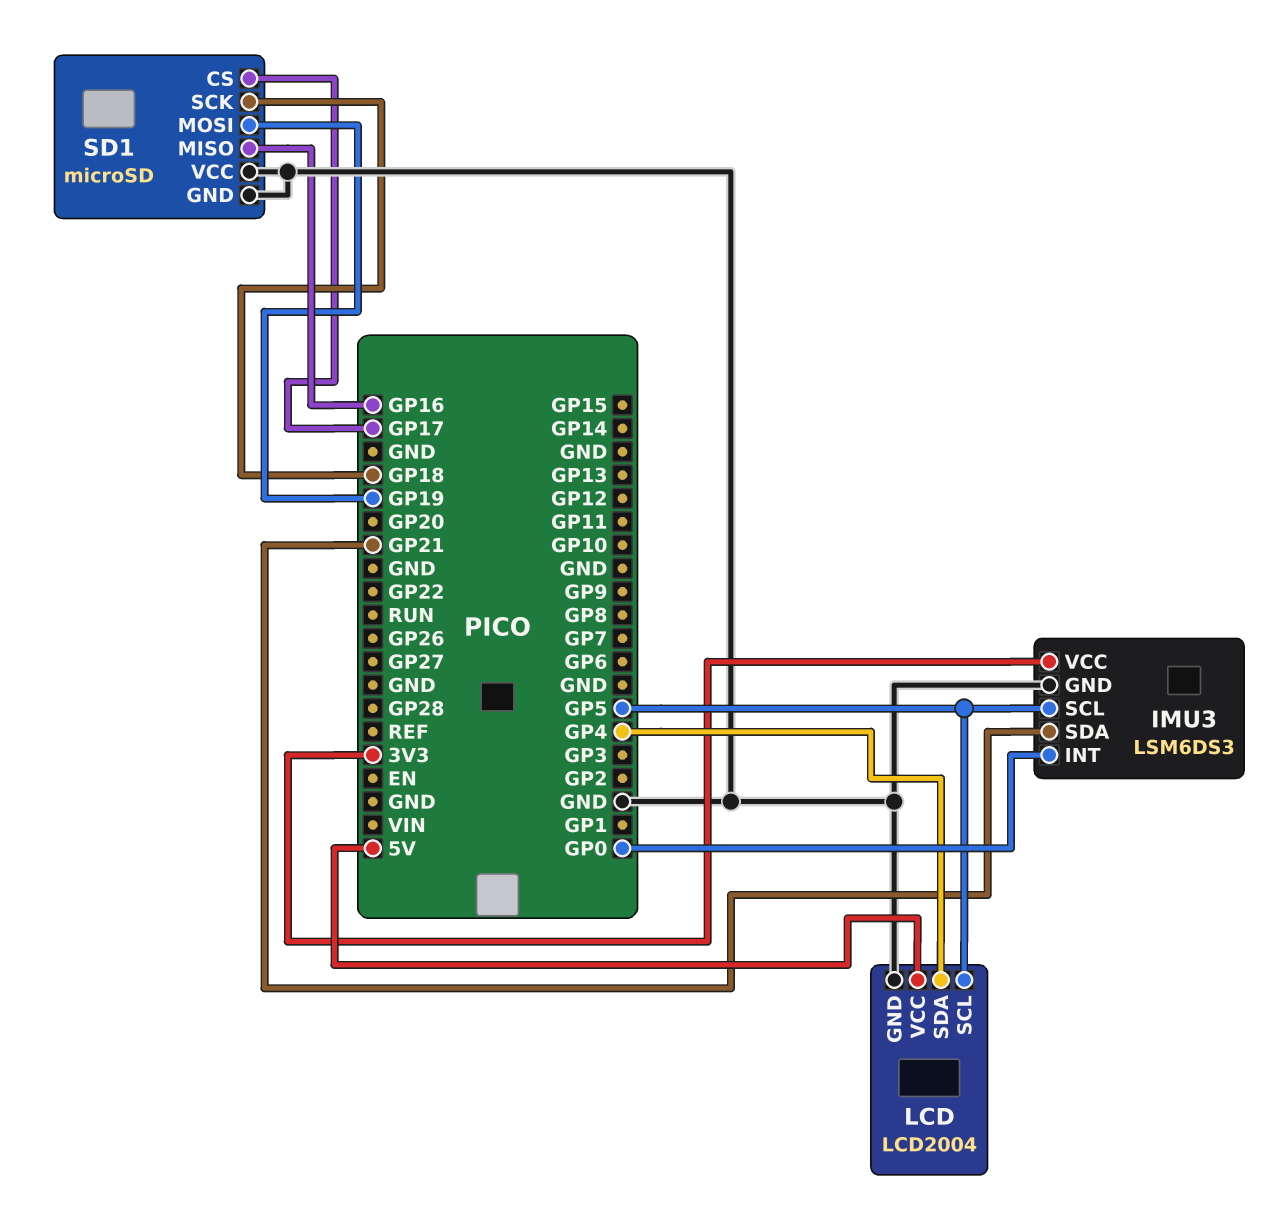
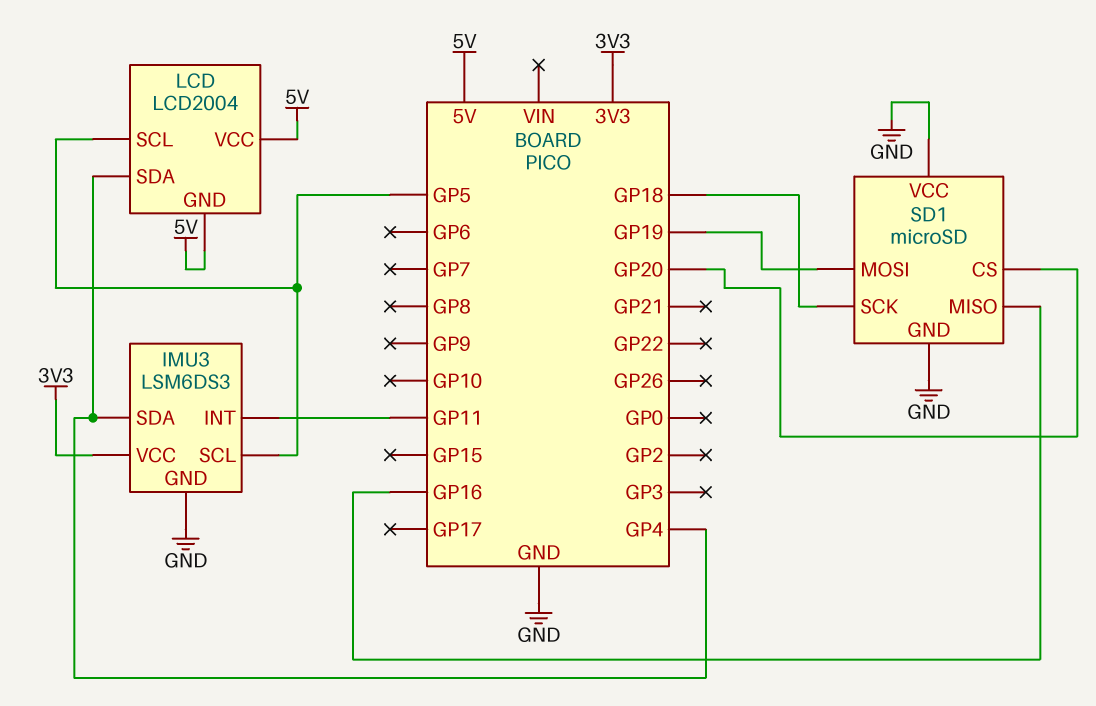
IMU3 pin INT: GP0 -> GP11
IMU3 pin SDA: GP21 -> GP4
LCD pin GND: GND -> 5V
SD1 pin CS: GP17 -> GP20

